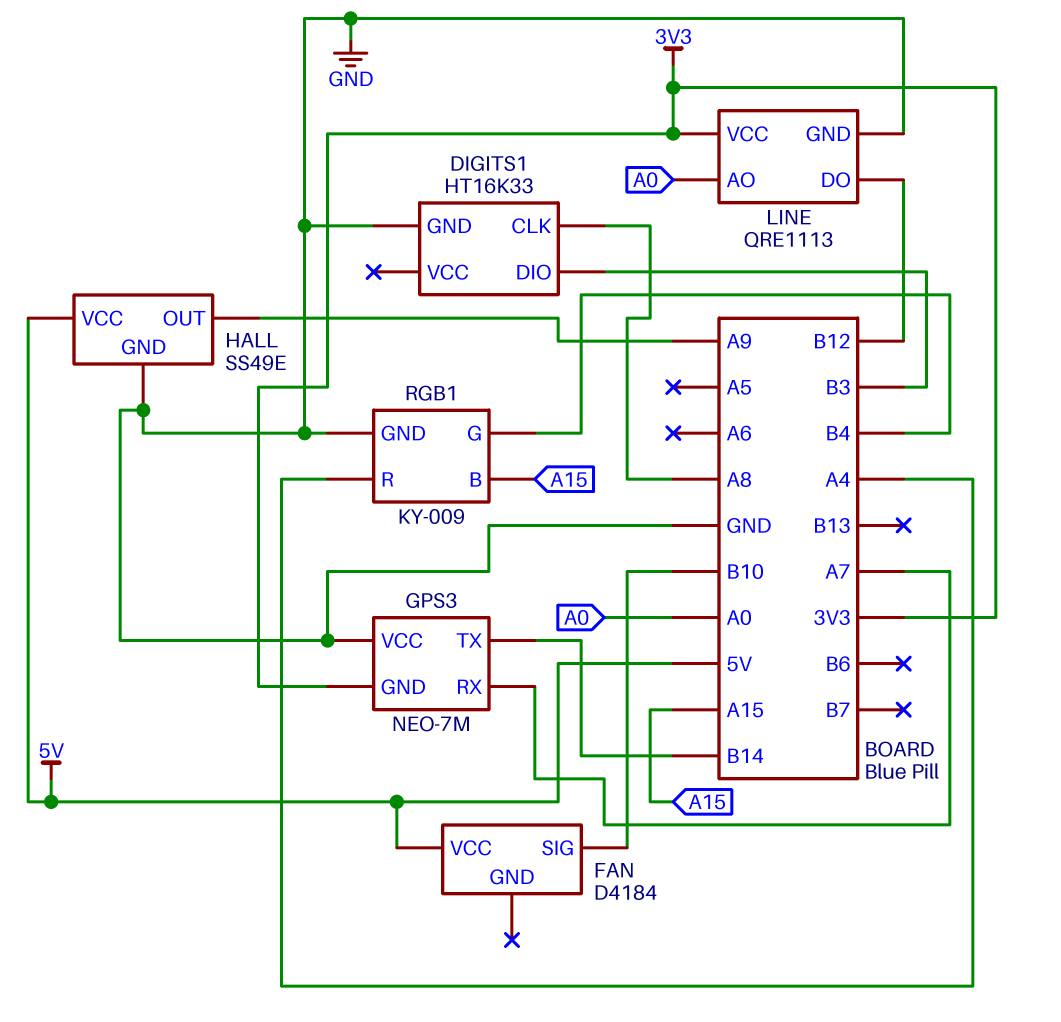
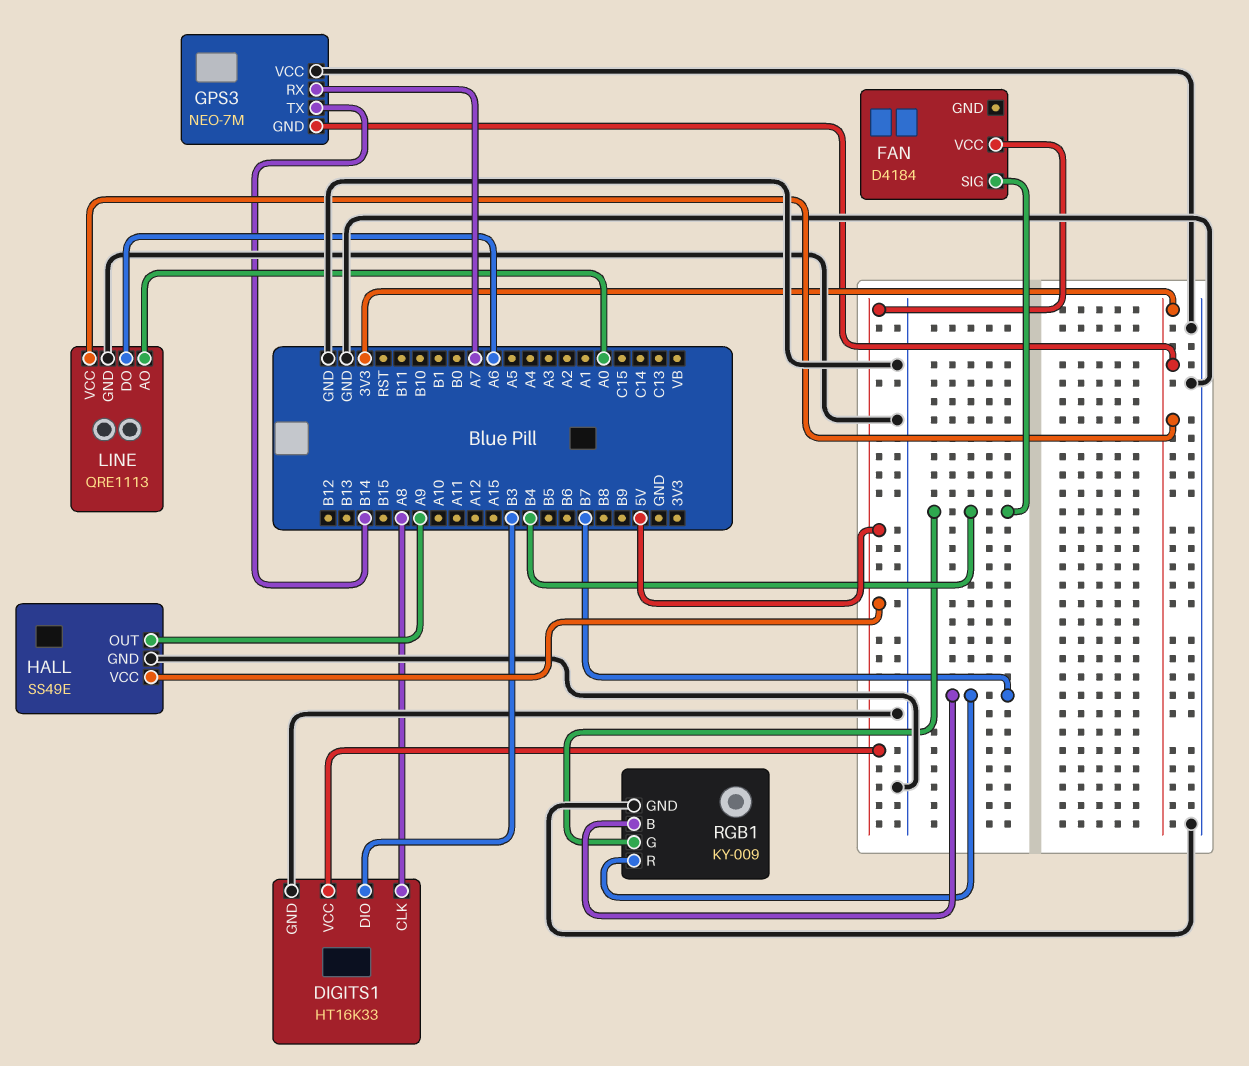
DIGITS1 pin VCC: none -> 5V
FAN pin SIG: B10 -> B4
LINE pin DO: B12 -> A6
RGB1 pin B: A15 -> B7
RGB1 pin R: A4 -> B7

